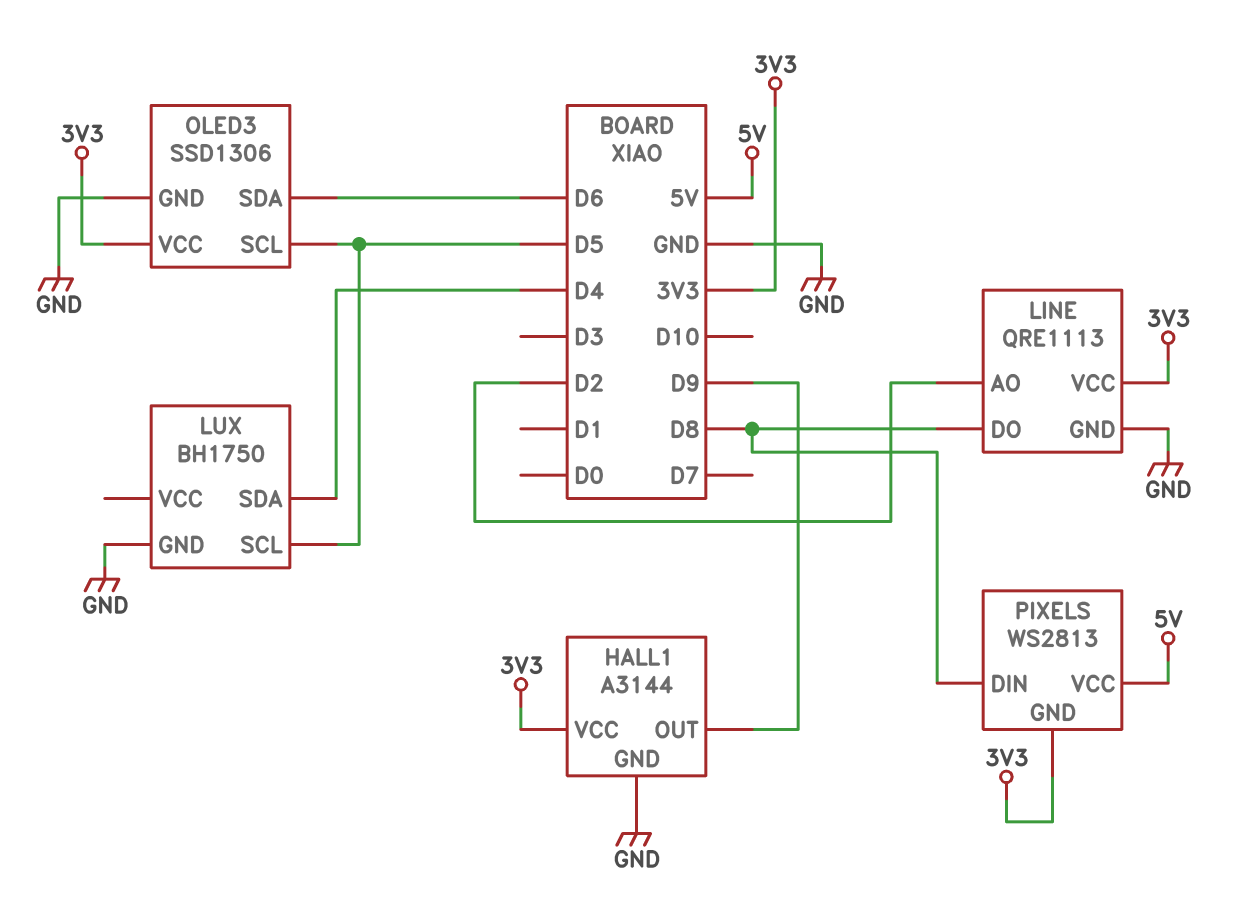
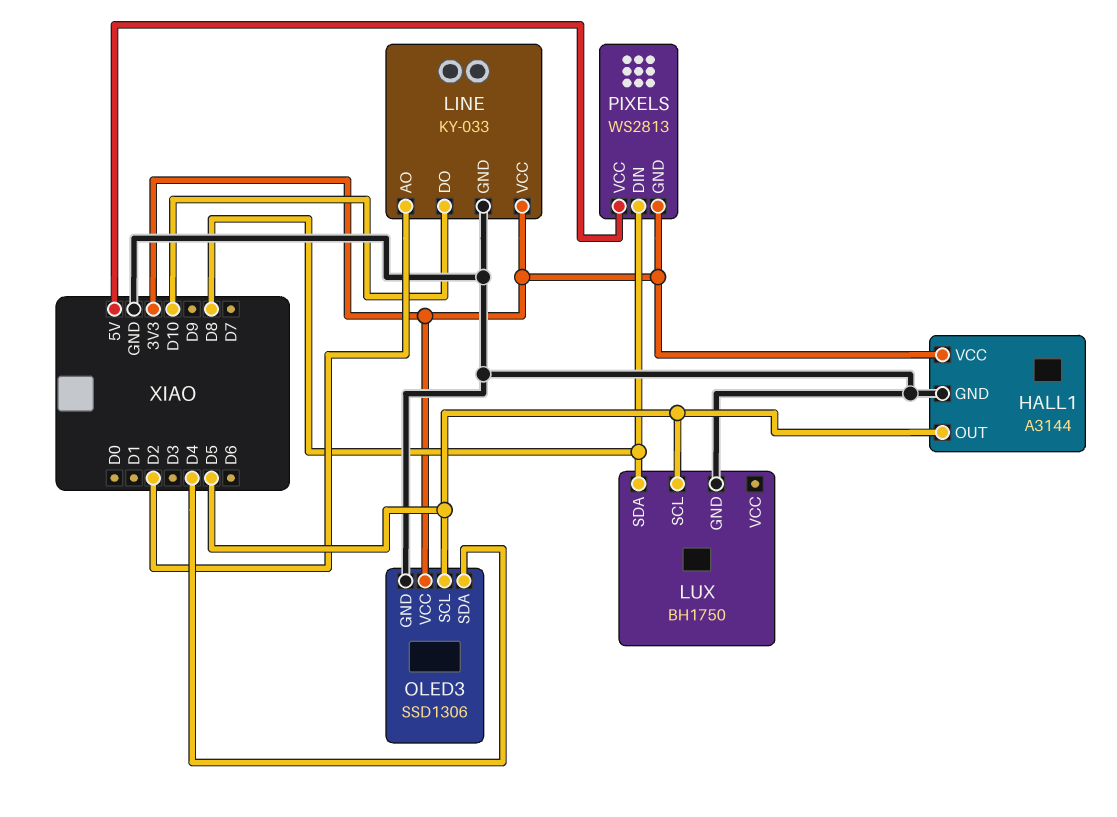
HALL1 pin OUT: D9 -> D5
LINE: QRE1113 -> KY-033
LINE pin DO: D8 -> D10
LUX pin SDA: D4 -> D8
OLED3 pin SDA: D6 -> D4

